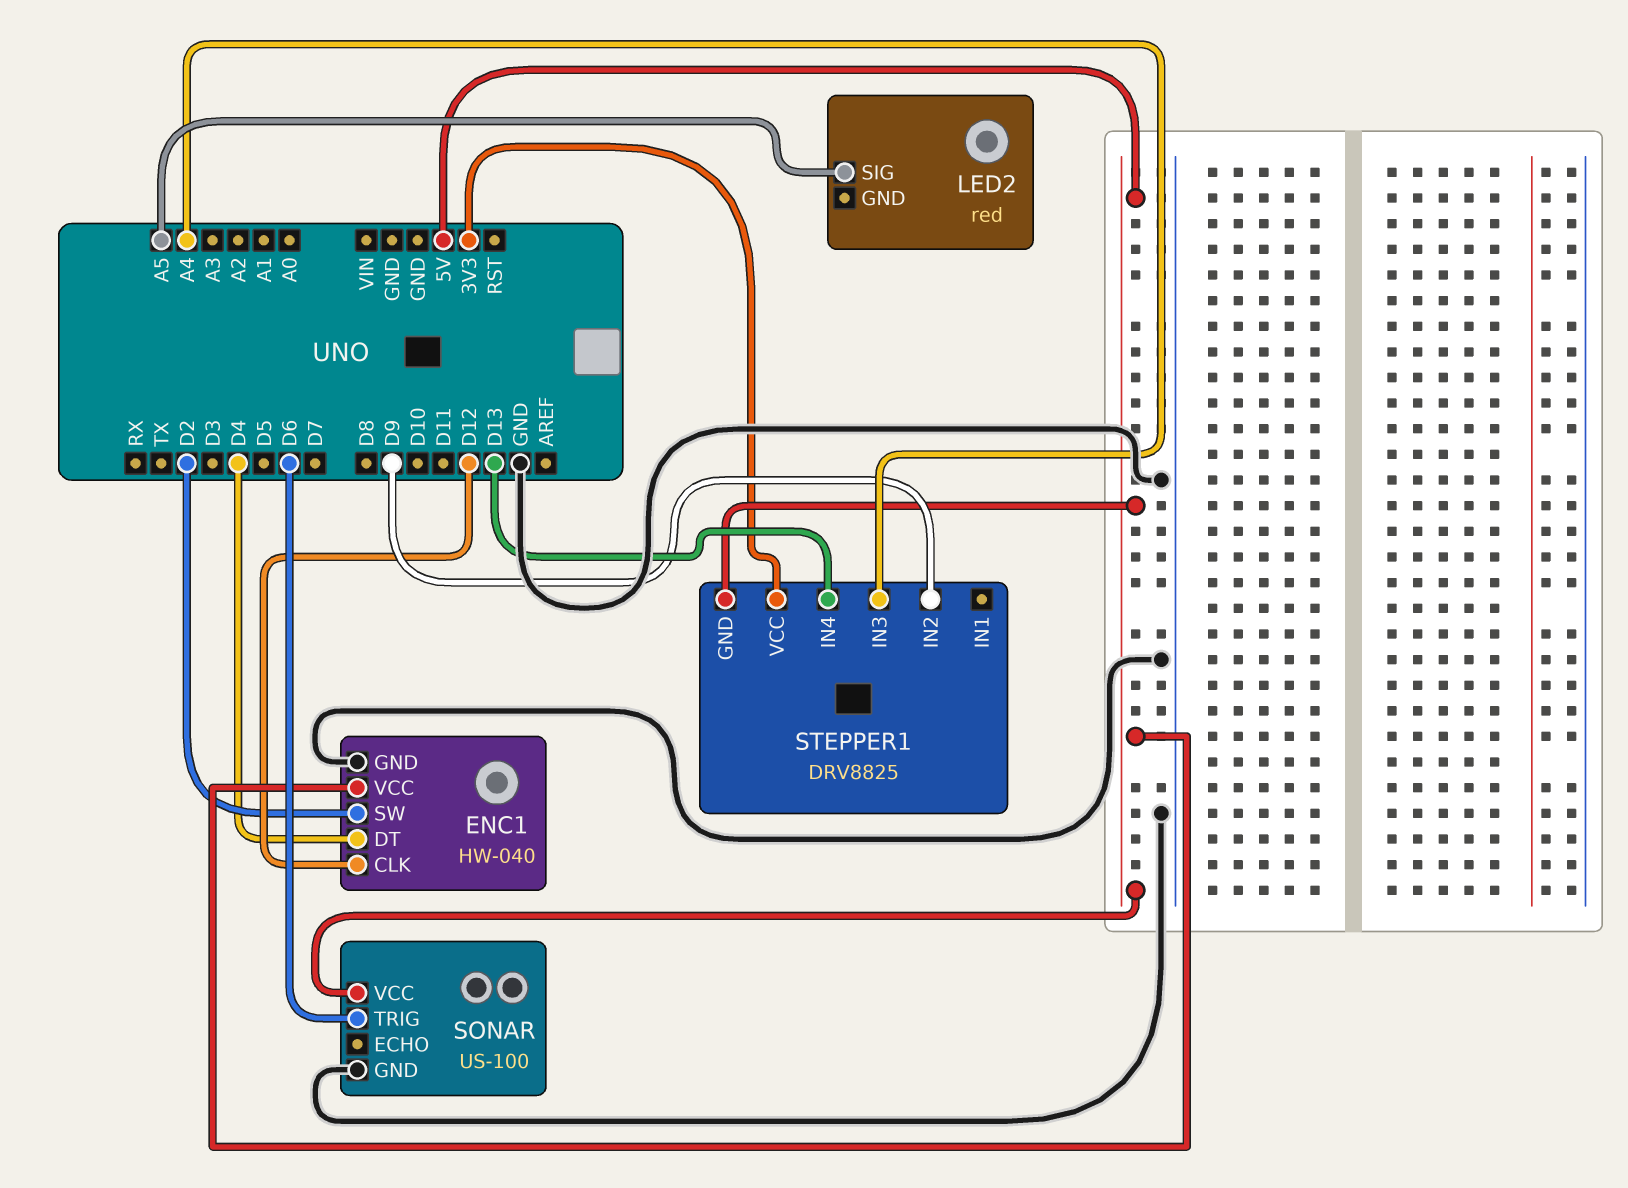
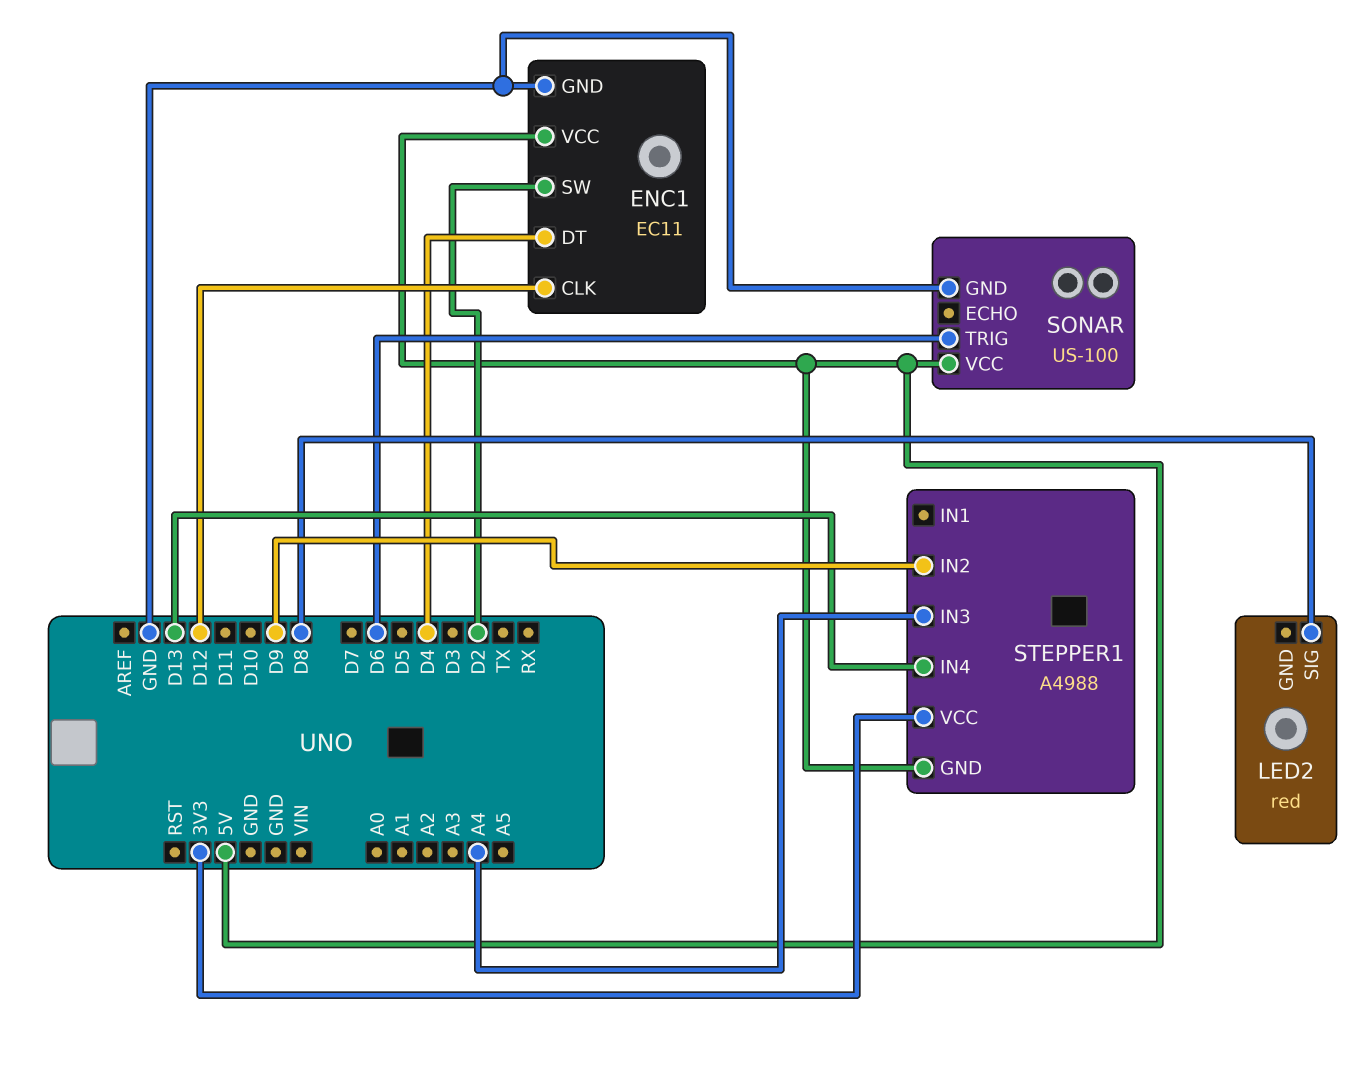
ENC1: HW-040 -> EC11
LED2 pin SIG: A5 -> D8
STEPPER1: DRV8825 -> A4988

